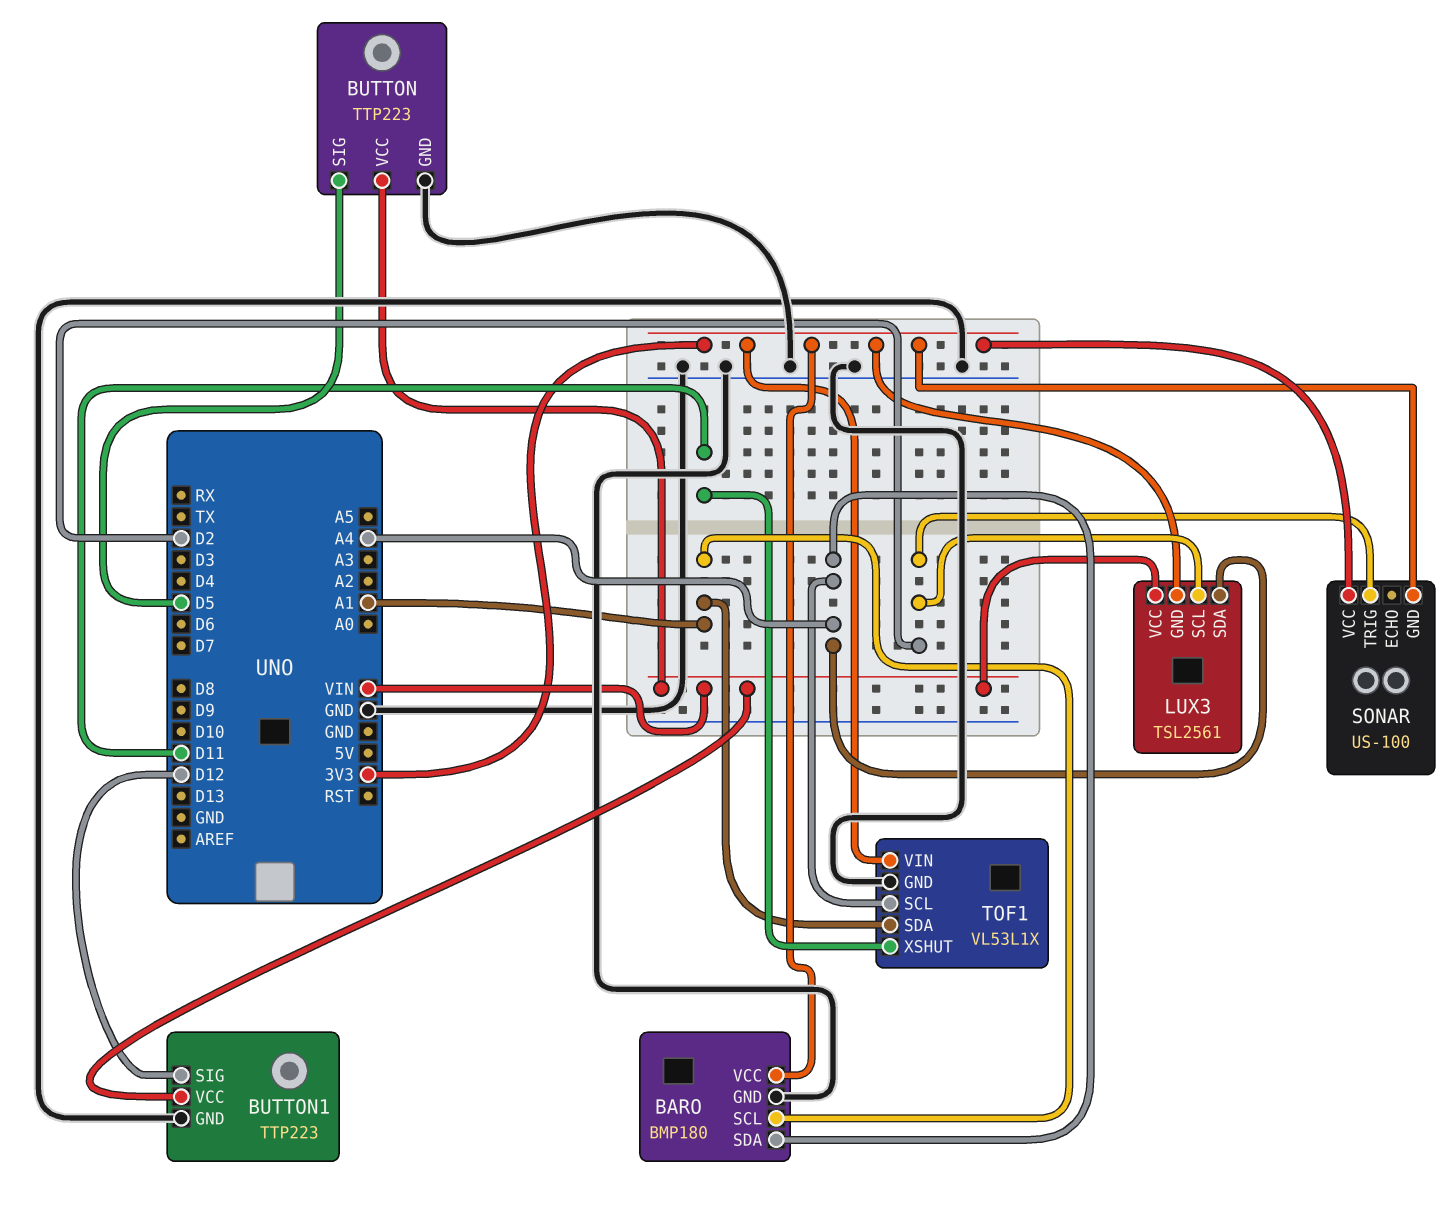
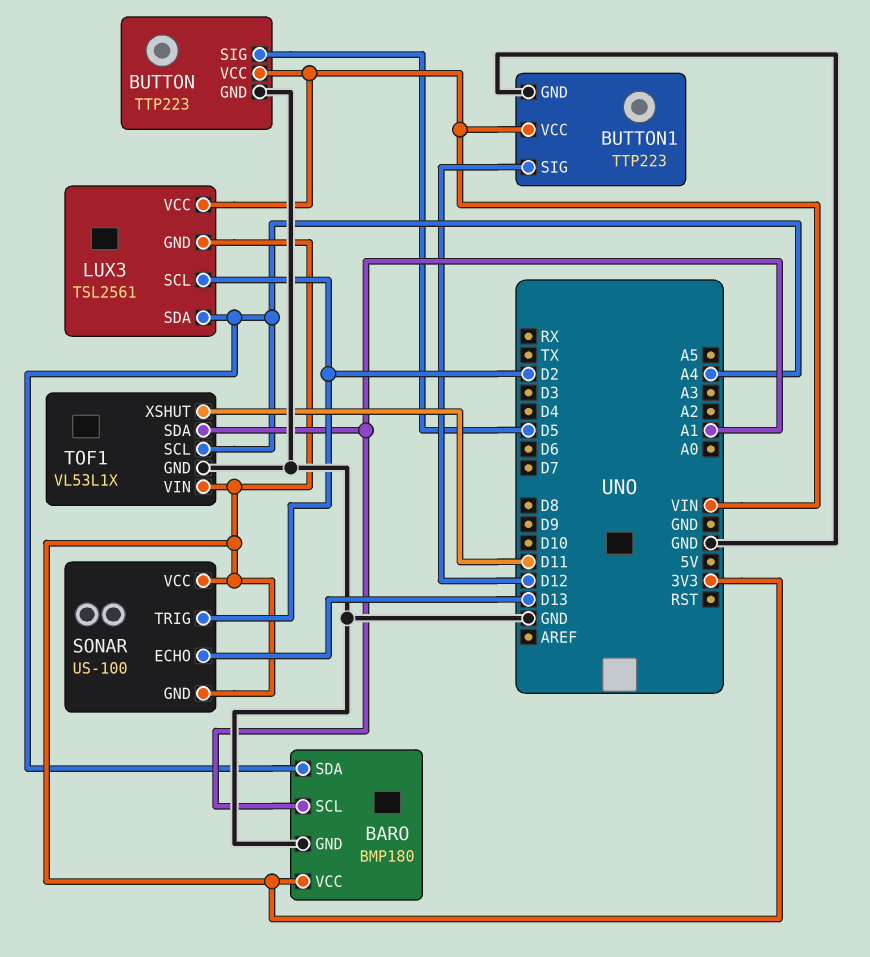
SONAR pin ECHO: none -> D13

